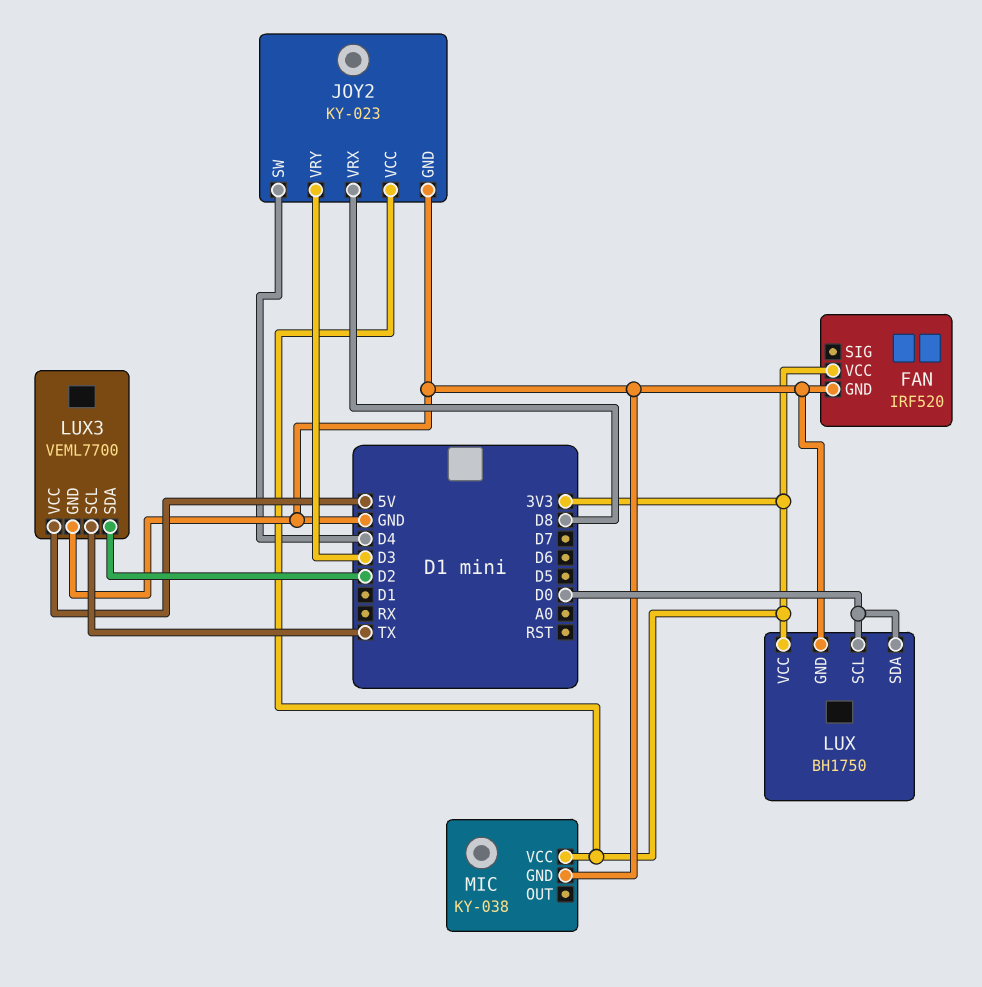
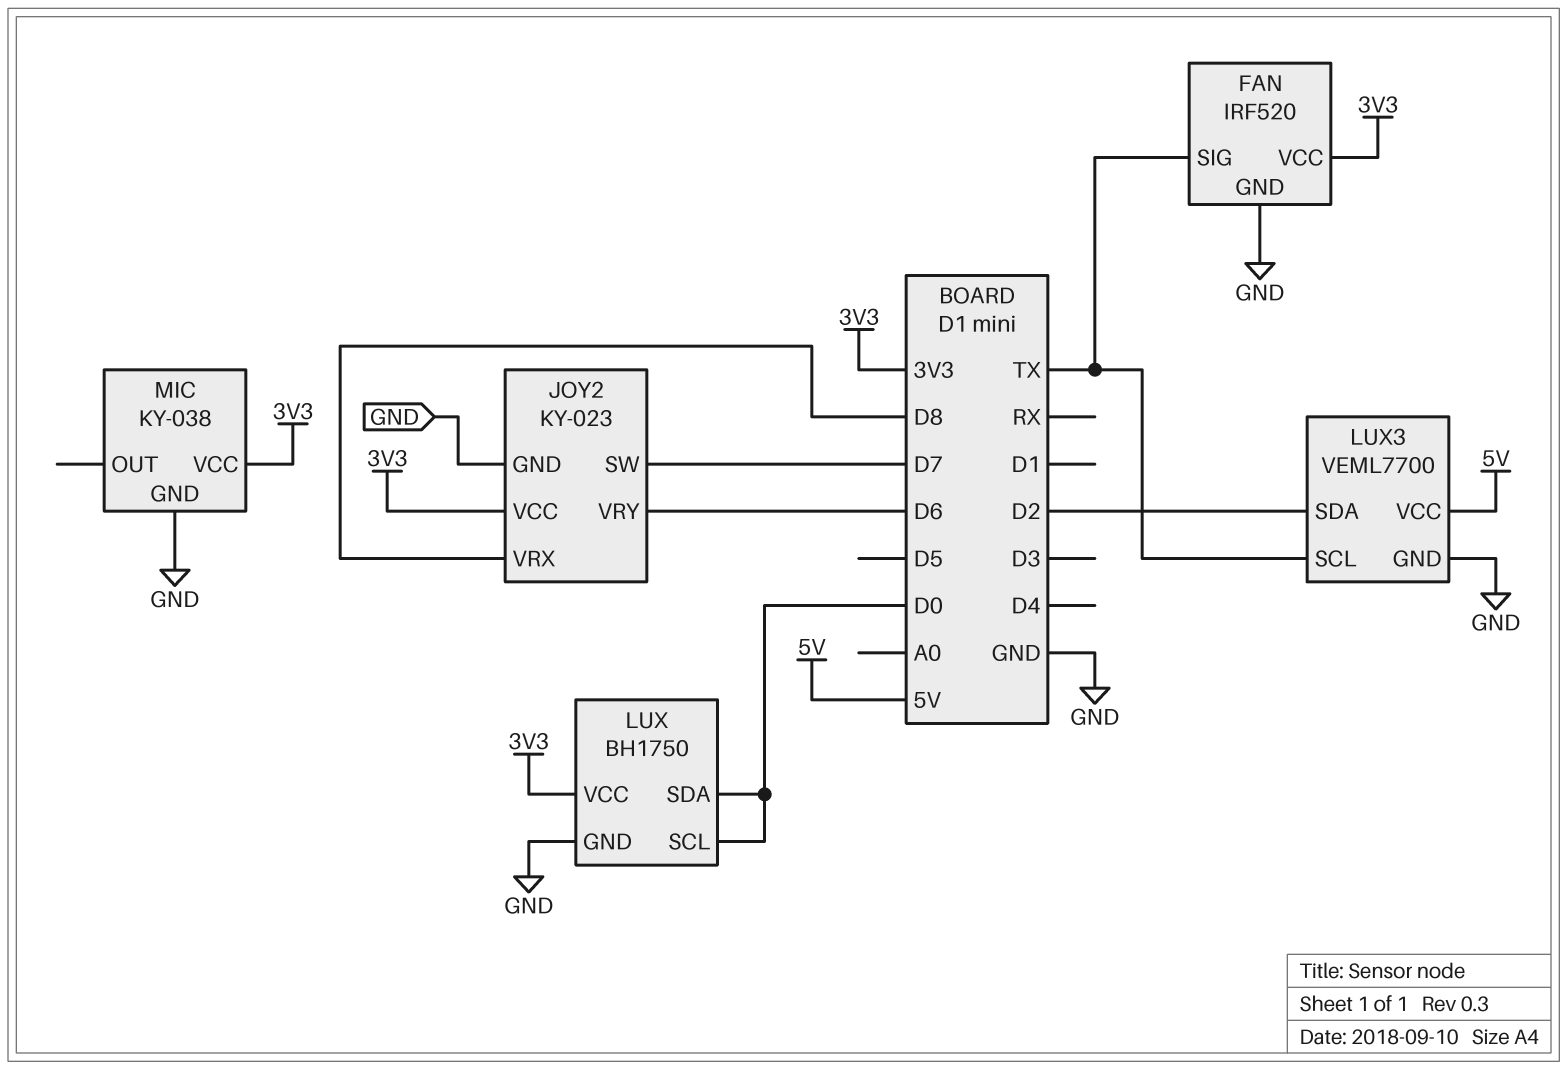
FAN pin SIG: none -> TX
JOY2 pin SW: D4 -> D7
JOY2 pin VRY: D3 -> D6

